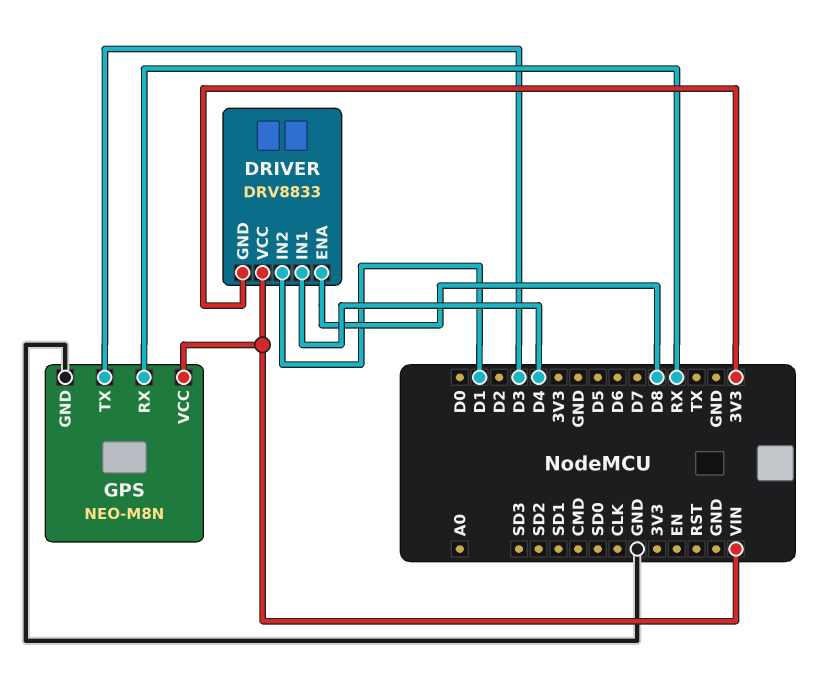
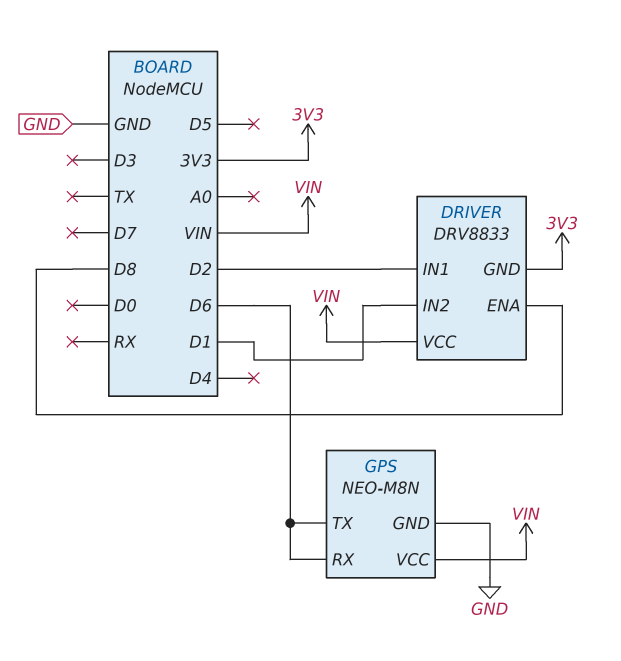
DRIVER pin IN1: D4 -> D2
GPS pin RX: RX -> D6
GPS pin TX: D3 -> D6

